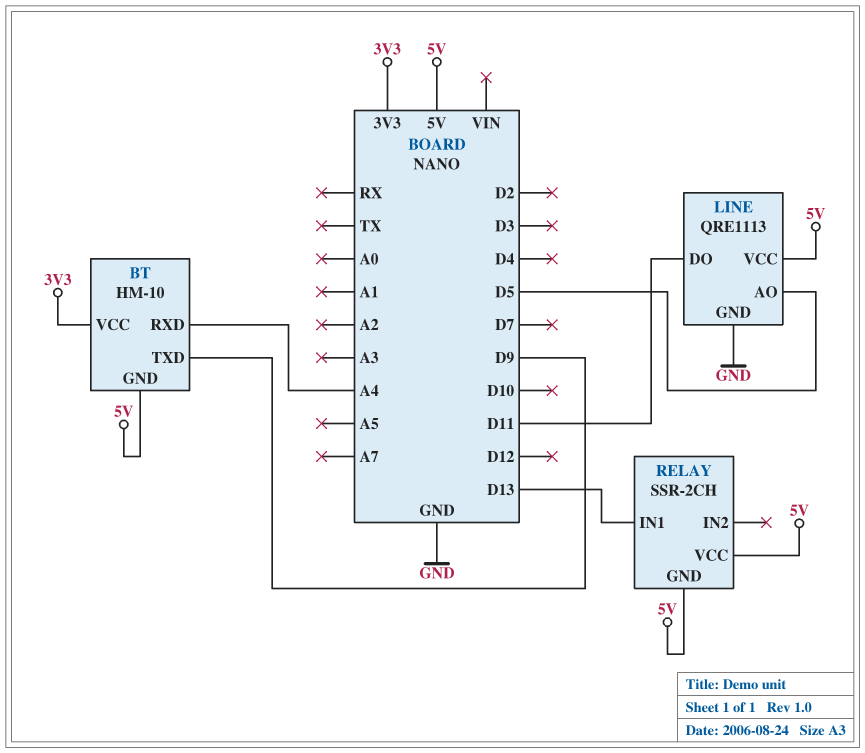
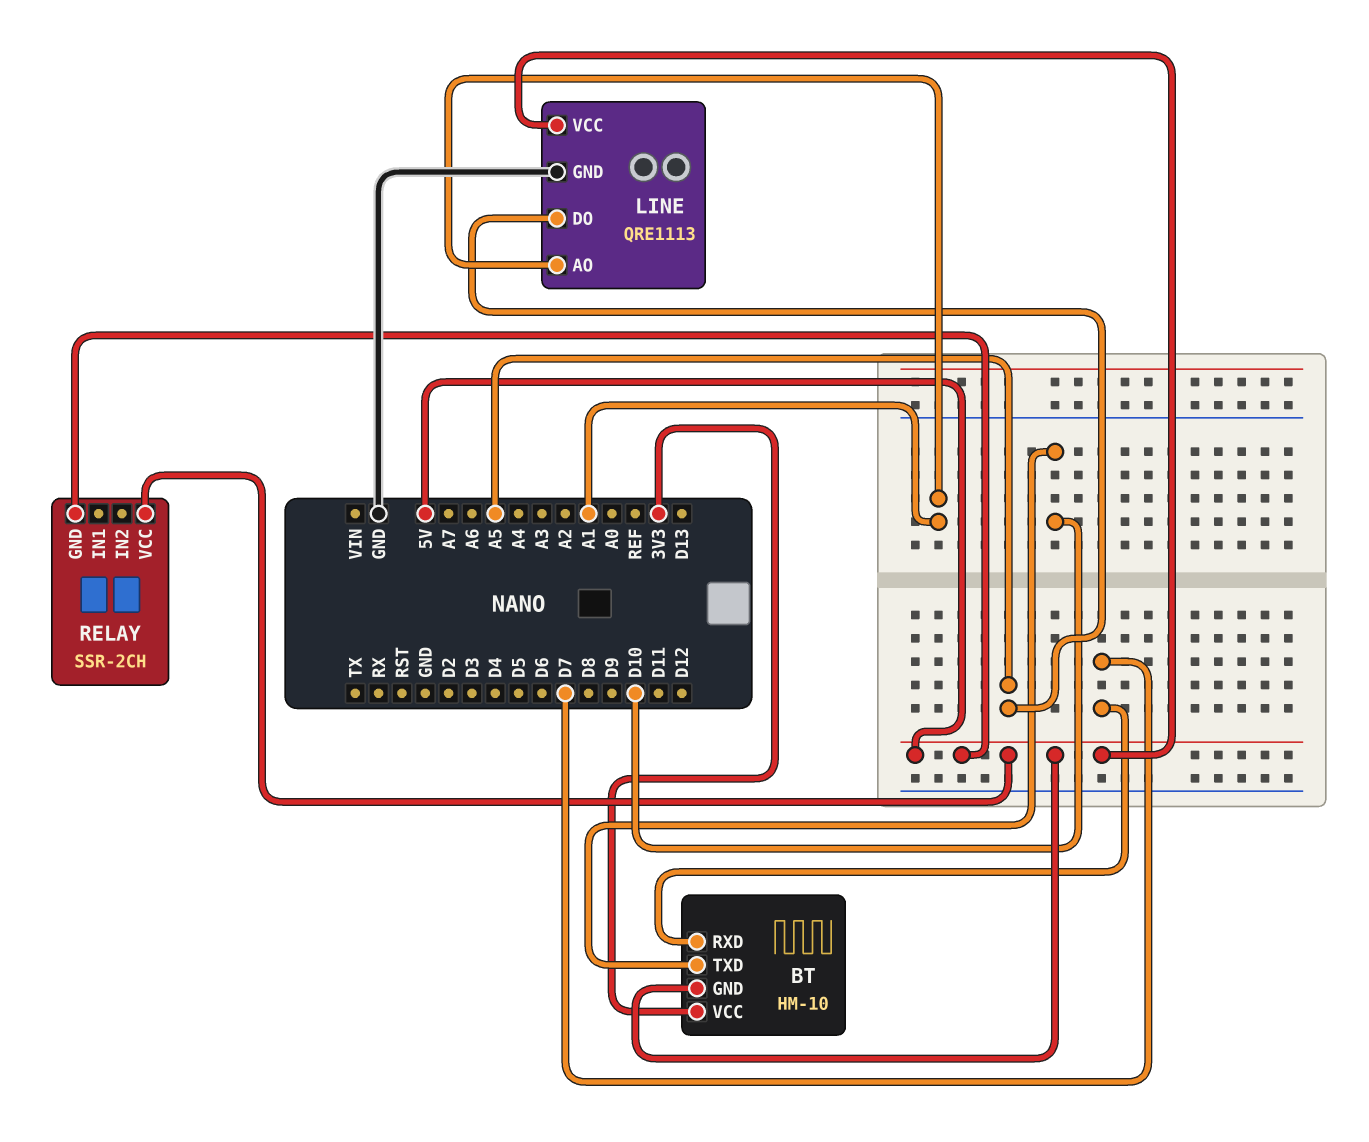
BT pin RXD: A4 -> D7
BT pin TXD: D9 -> D10
LINE pin AO: D5 -> A1
LINE pin DO: D11 -> A5
RELAY pin IN1: D13 -> none

